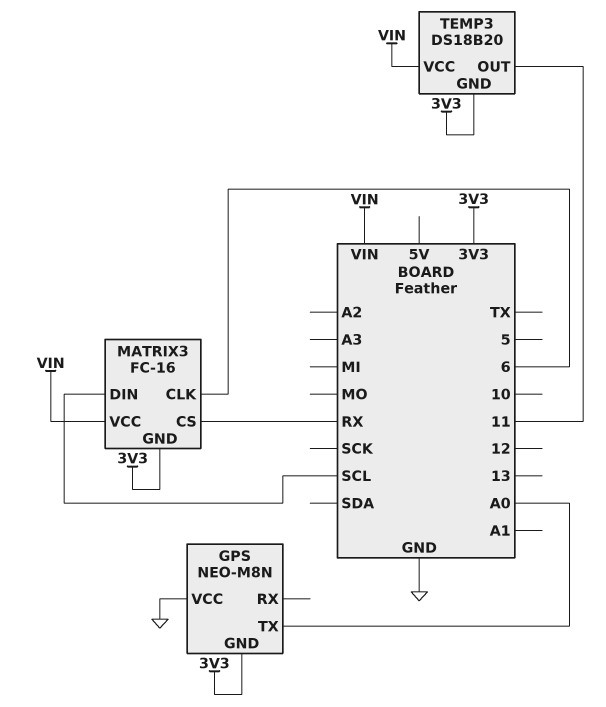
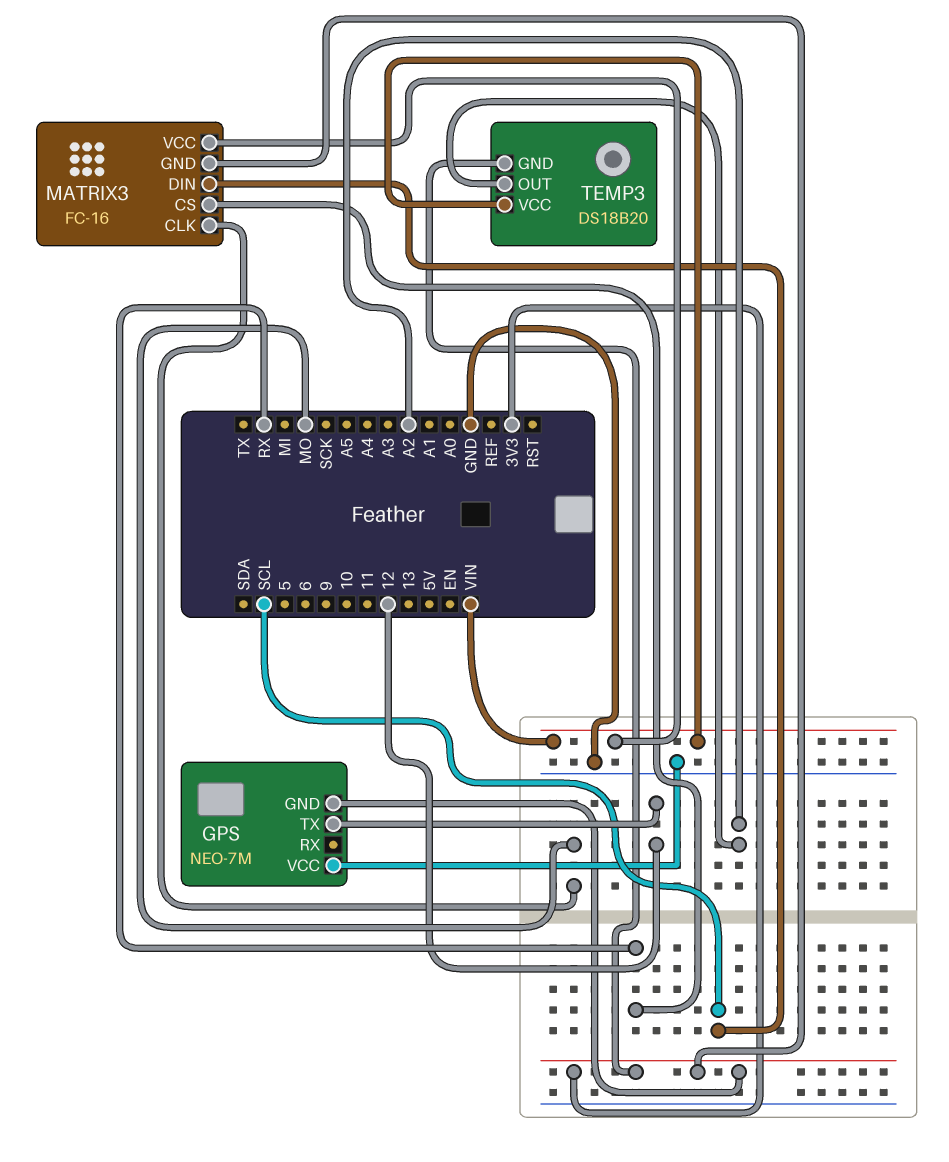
GPS: NEO-M8N -> NEO-7M
GPS pin TX: A0 -> 12
MATRIX3 pin CLK: 6 -> MO
TEMP3 pin OUT: 11 -> A2

